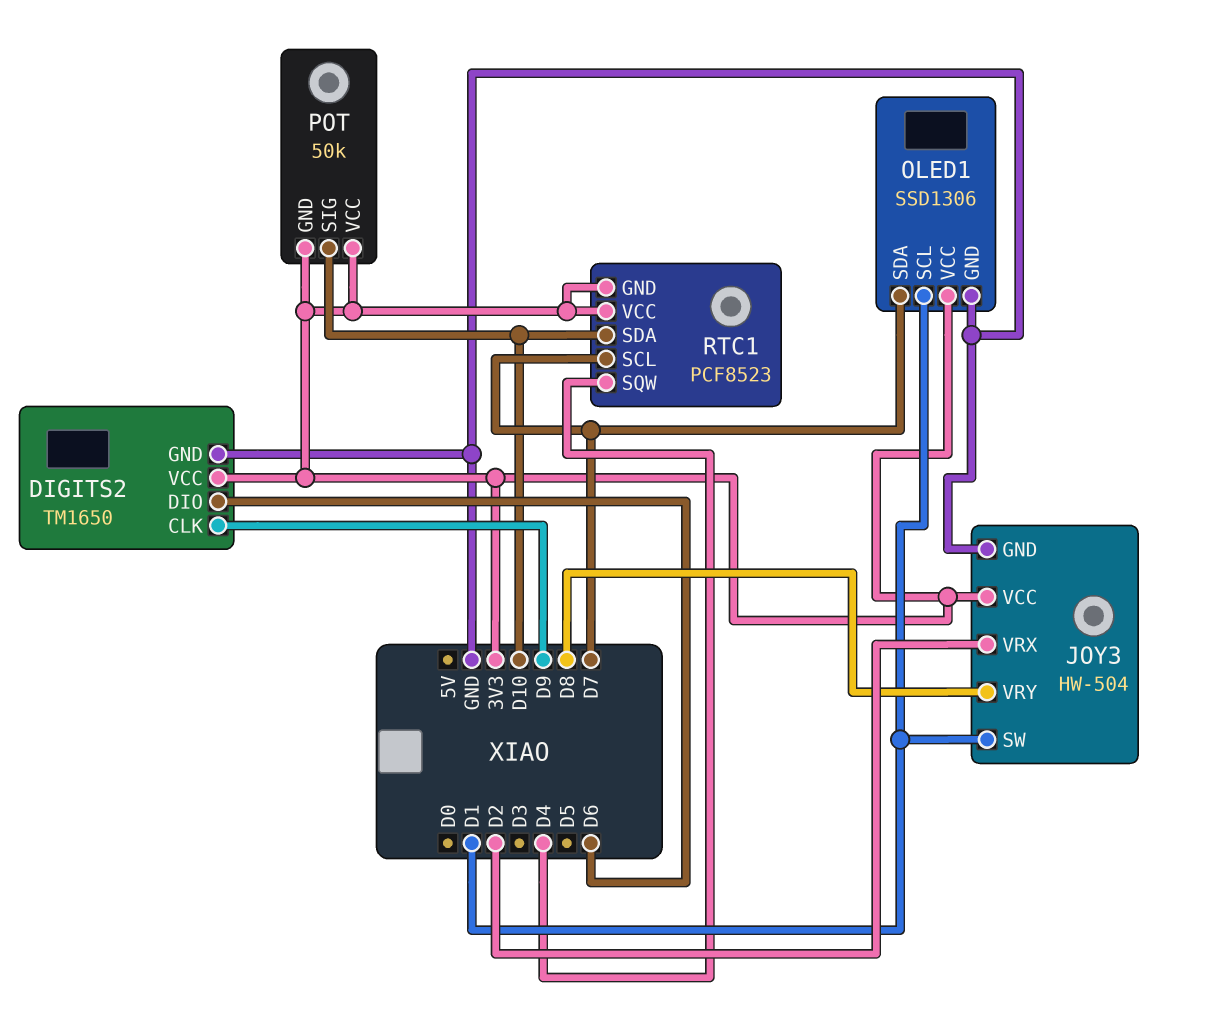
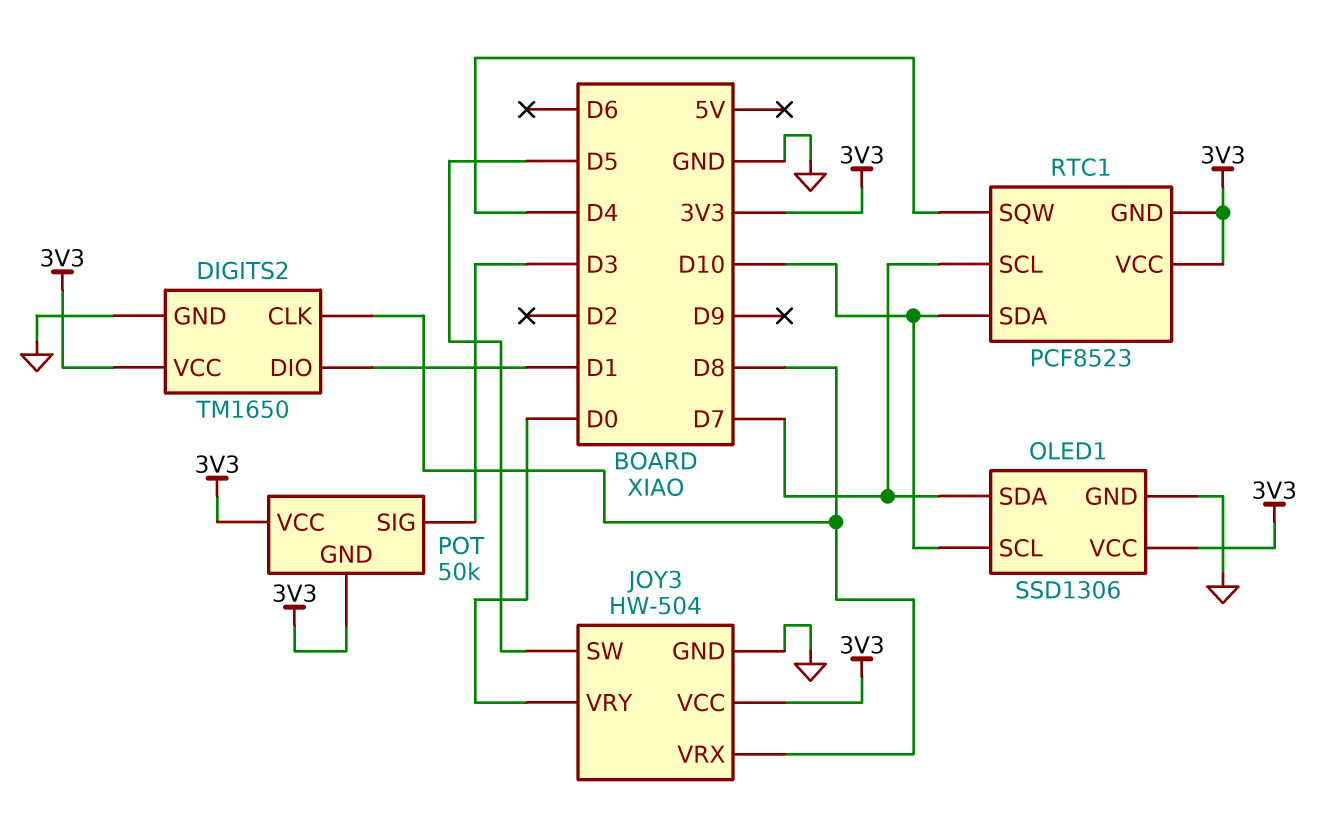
DIGITS2 pin CLK: D9 -> D8
DIGITS2 pin DIO: D6 -> D1
JOY3 pin SW: D1 -> D5
JOY3 pin VRX: D2 -> D8
JOY3 pin VRY: D8 -> D0
OLED1 pin SCL: D1 -> D10
POT pin SIG: D10 -> D3

